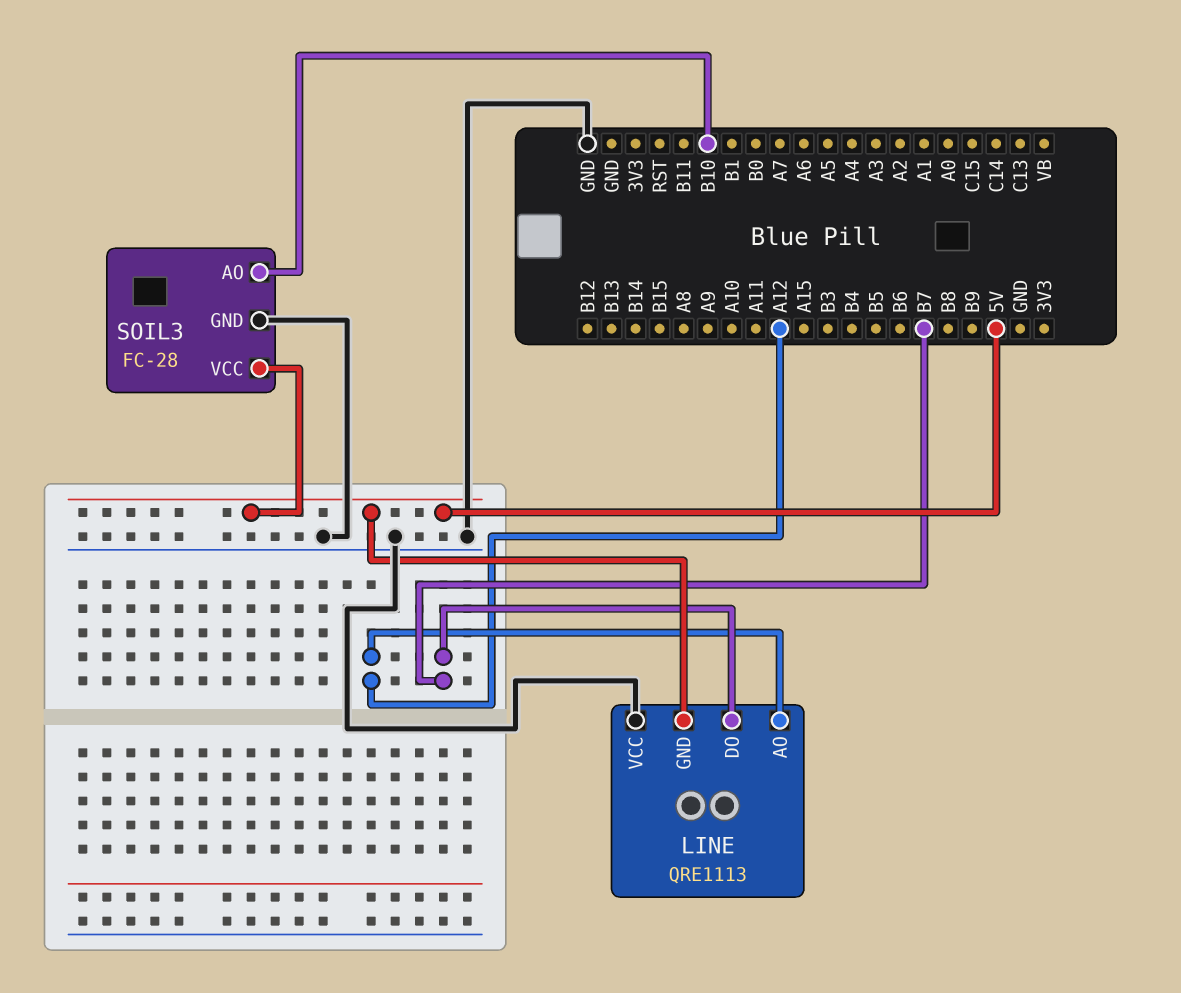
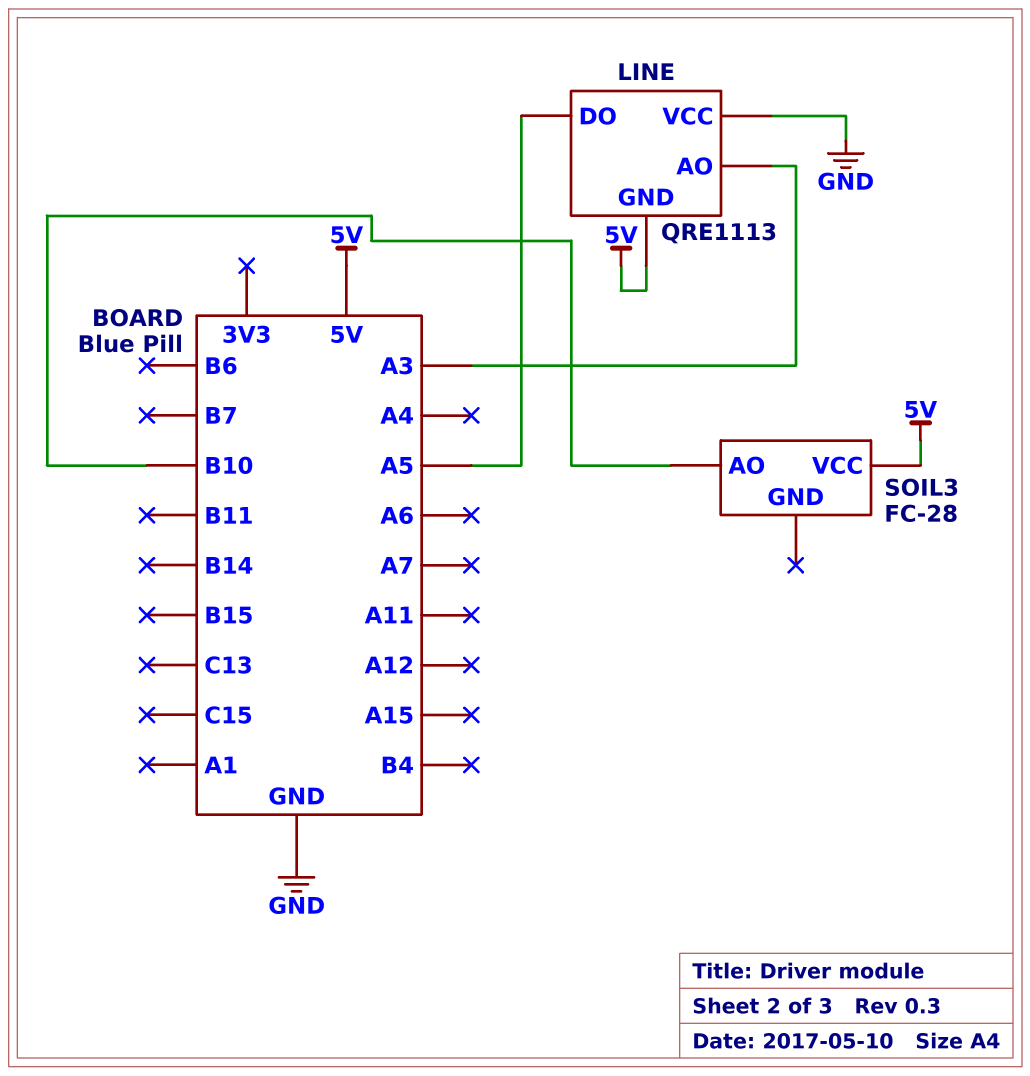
LINE pin AO: A12 -> A3
LINE pin DO: B7 -> A5
SOIL3 pin GND: GND -> none

